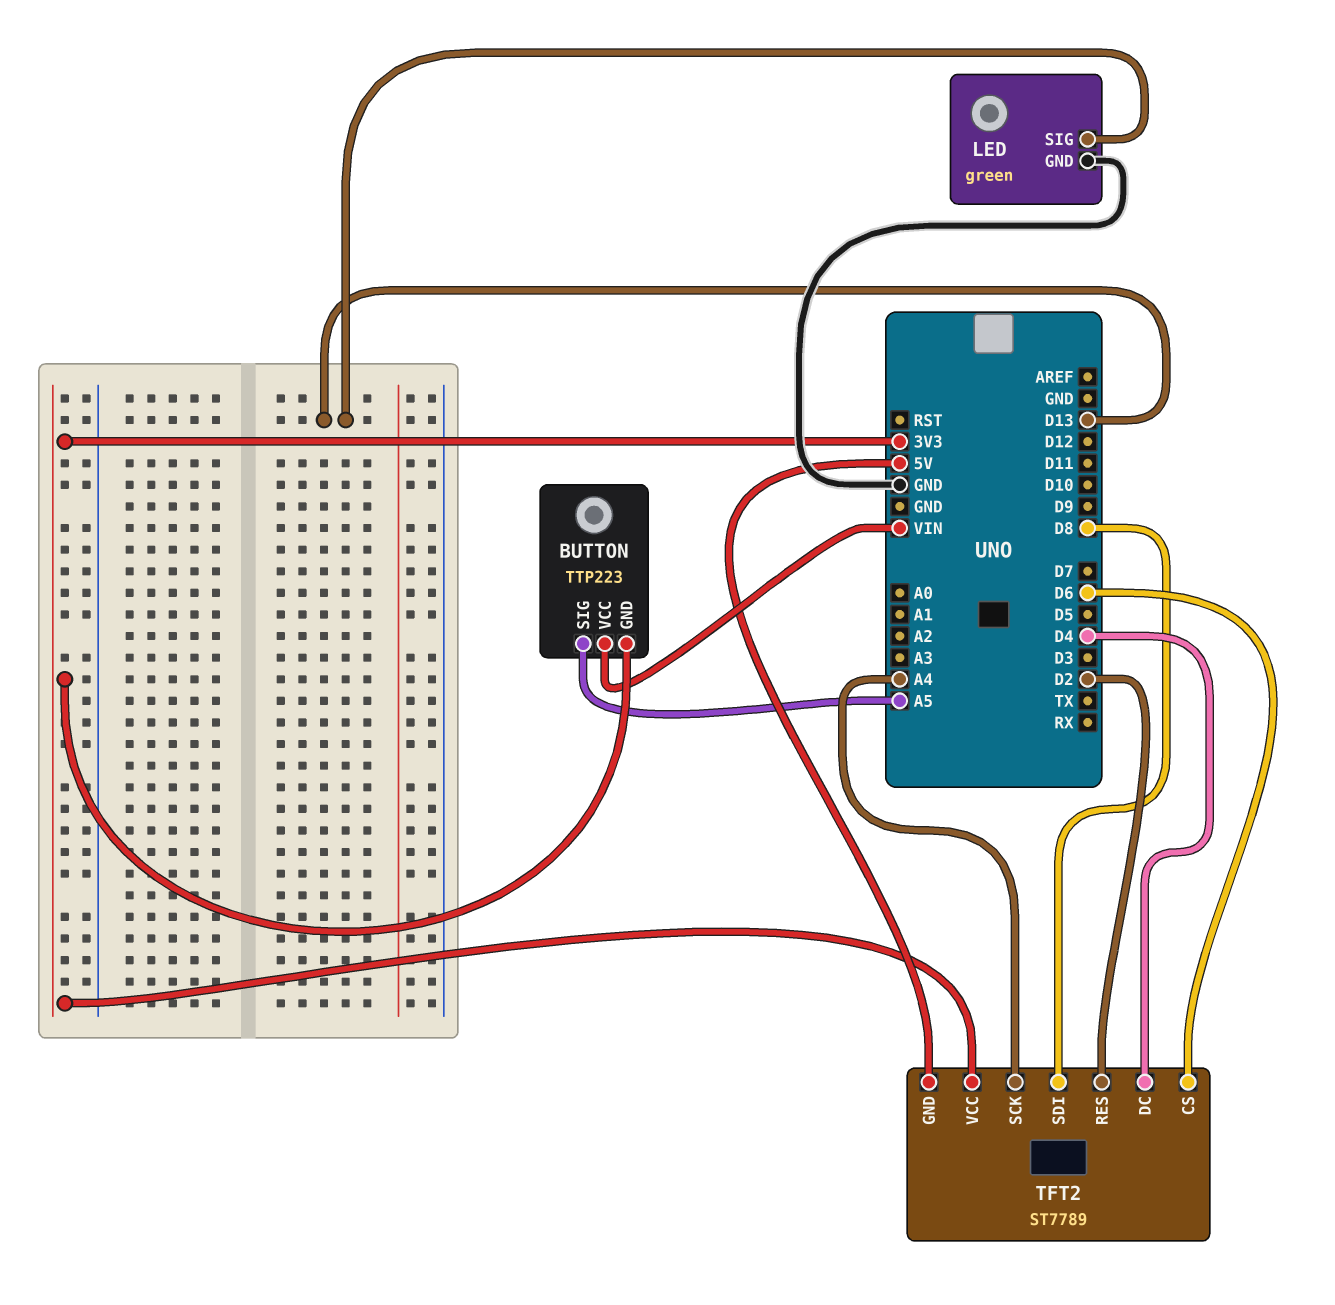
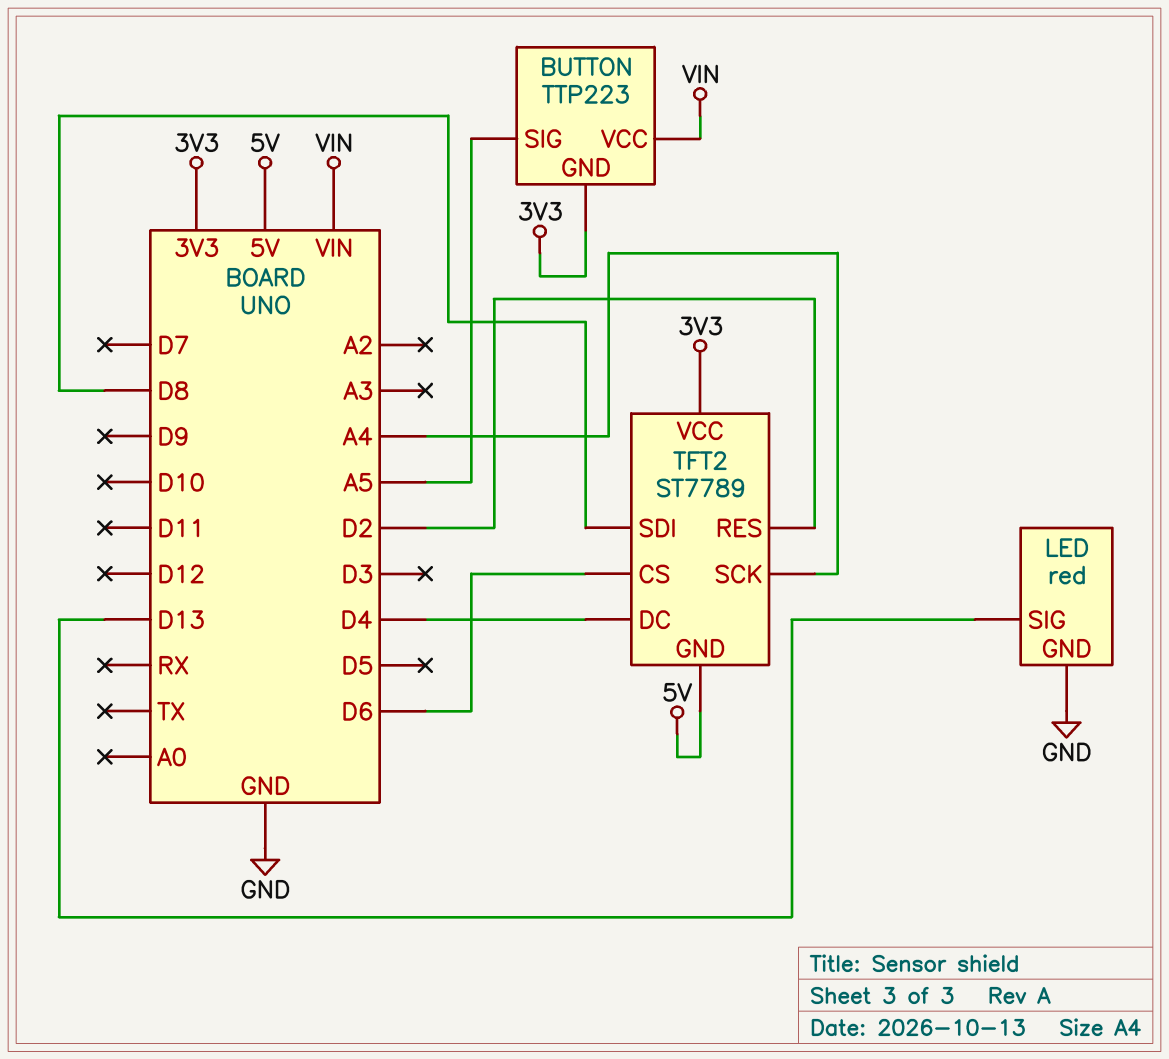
LED: green -> red

